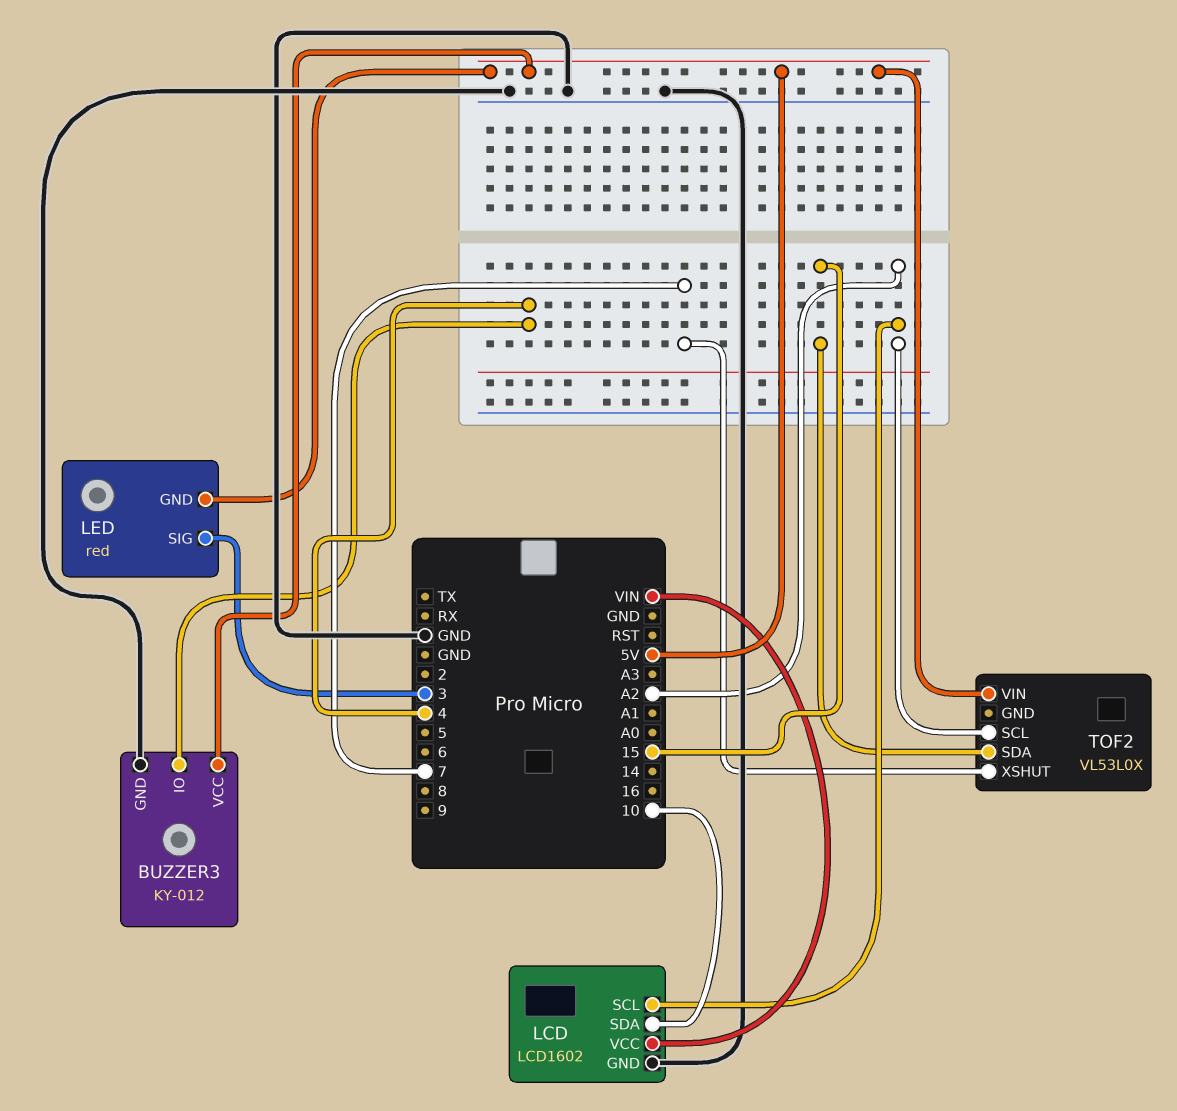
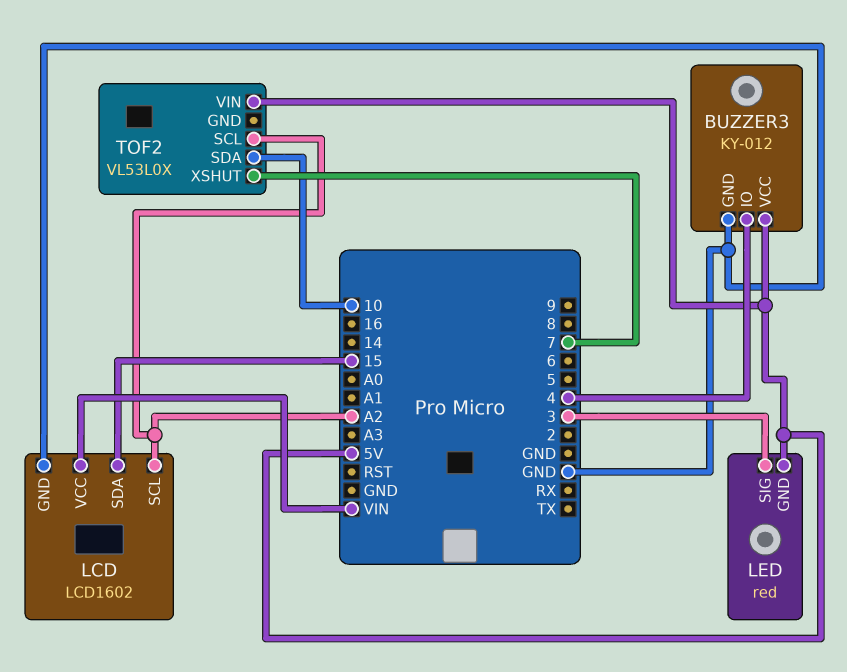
LCD pin SDA: 10 -> 15
TOF2 pin SDA: 15 -> 10

